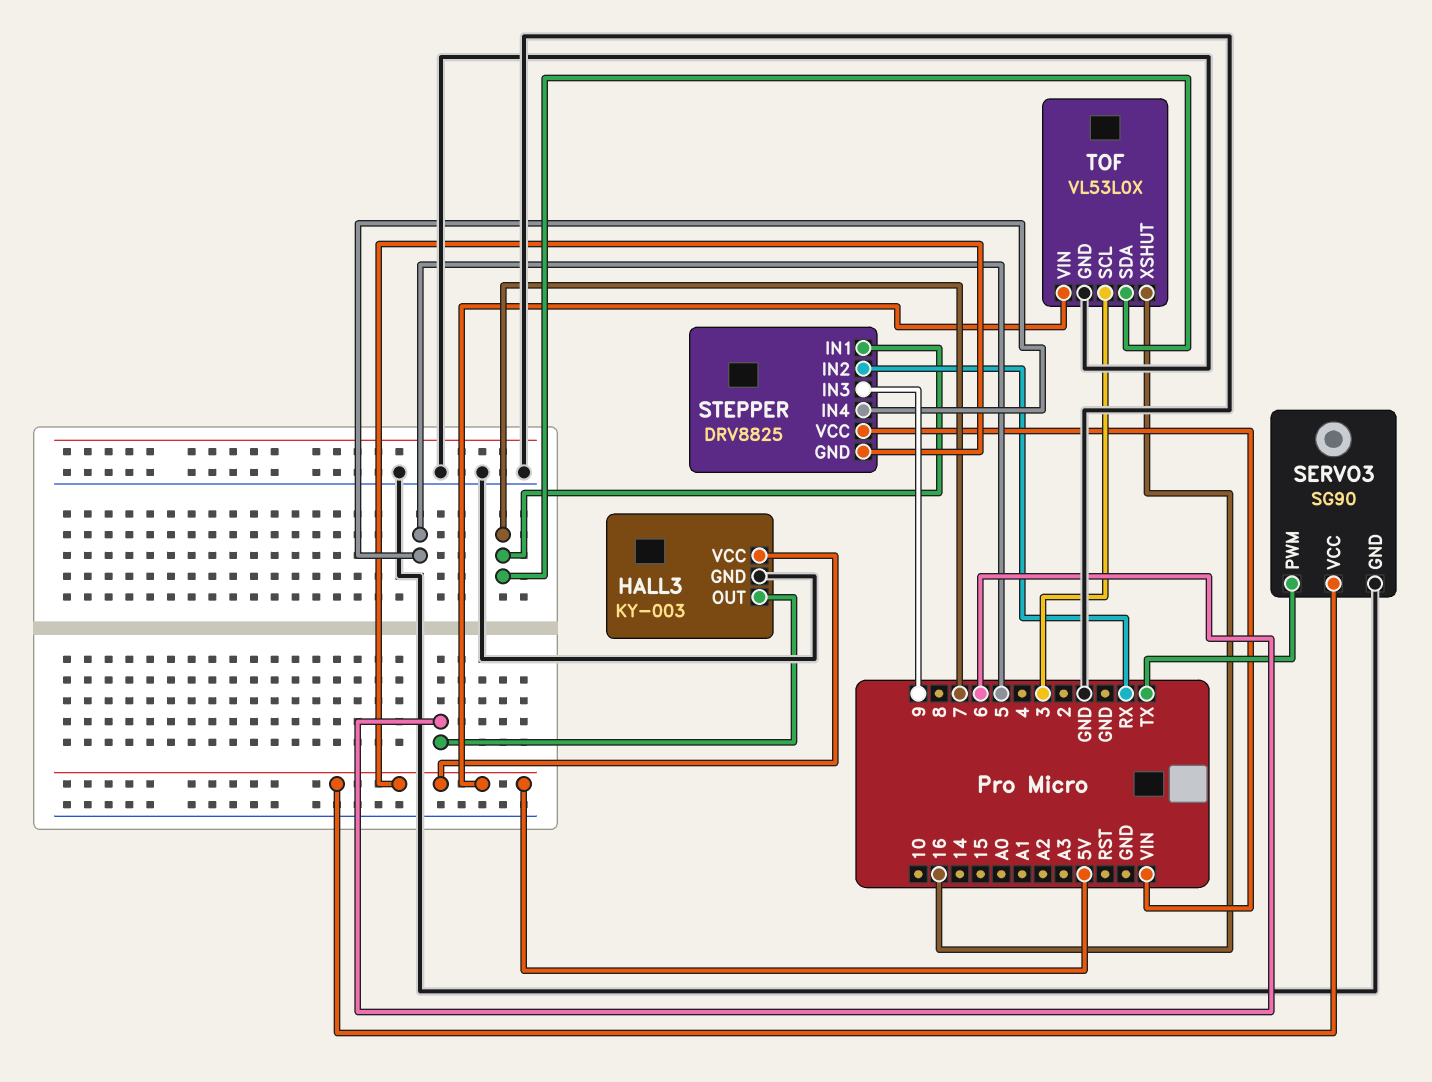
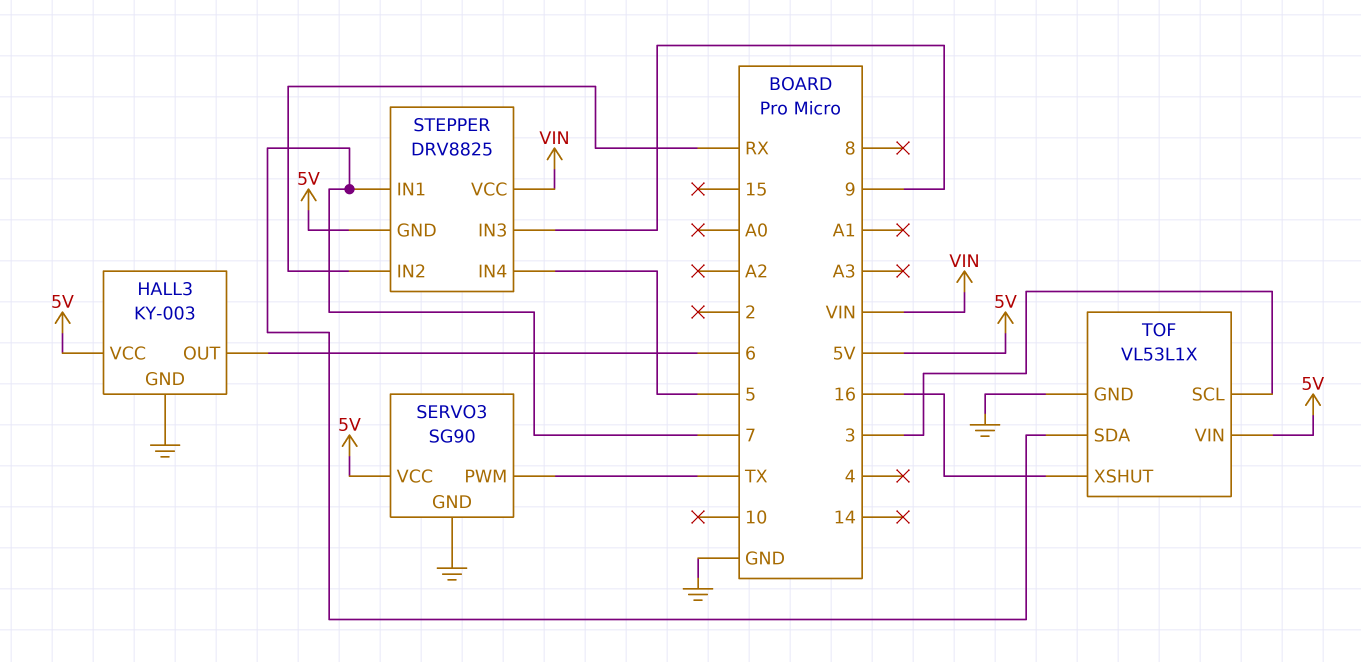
TOF: VL53L0X -> VL53L1X

